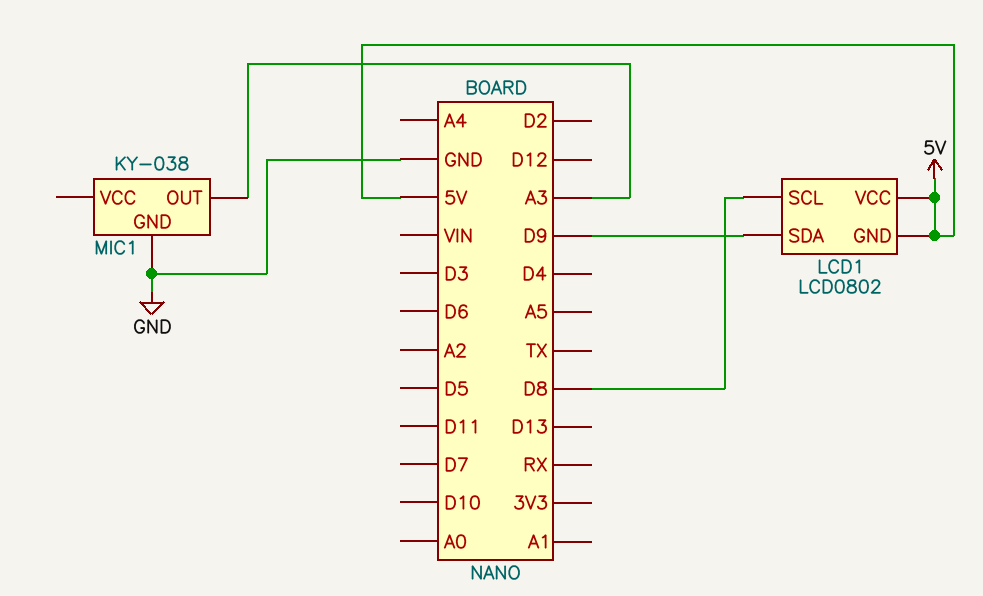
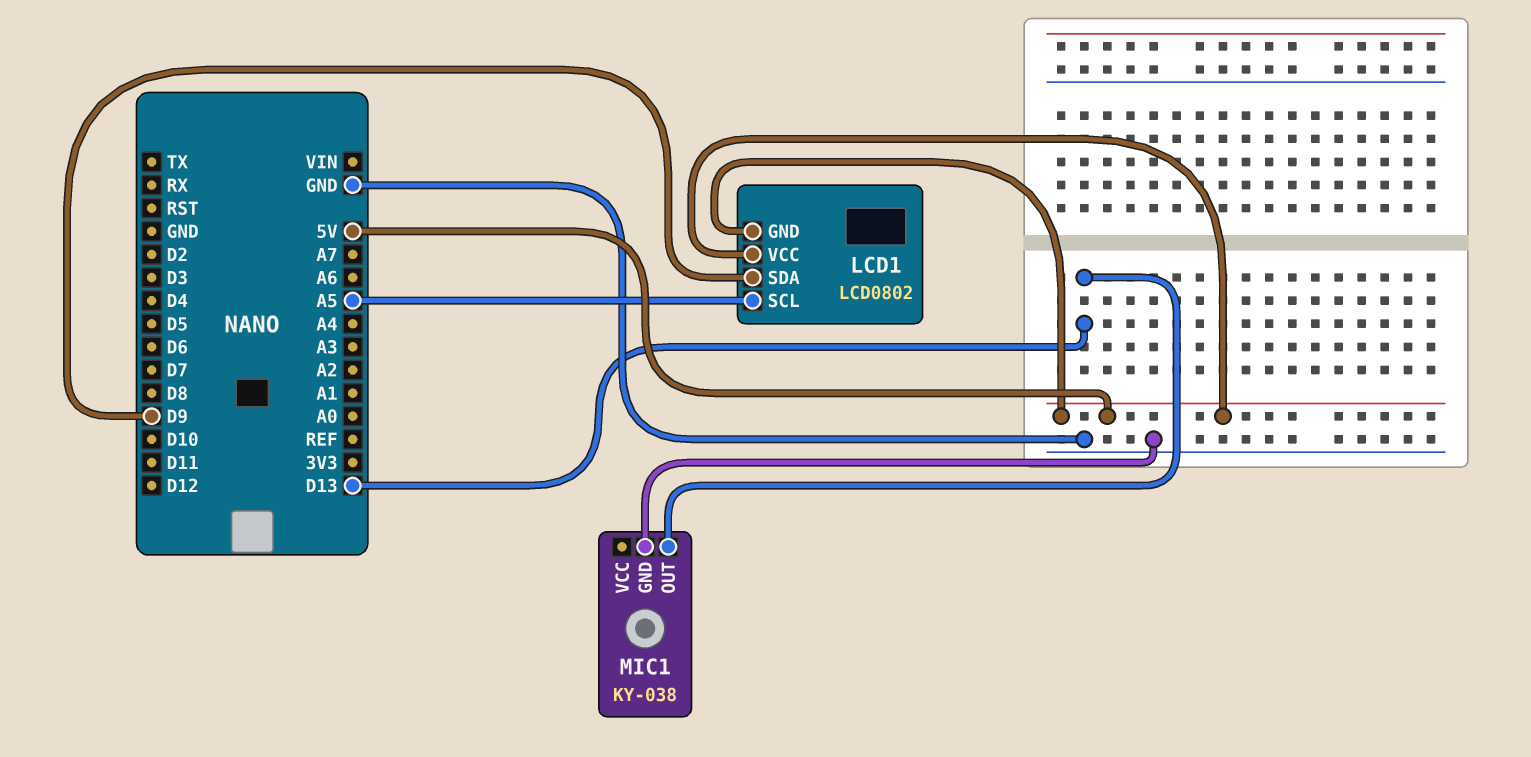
LCD1 pin SCL: D8 -> A5
MIC1 pin OUT: A3 -> D13

